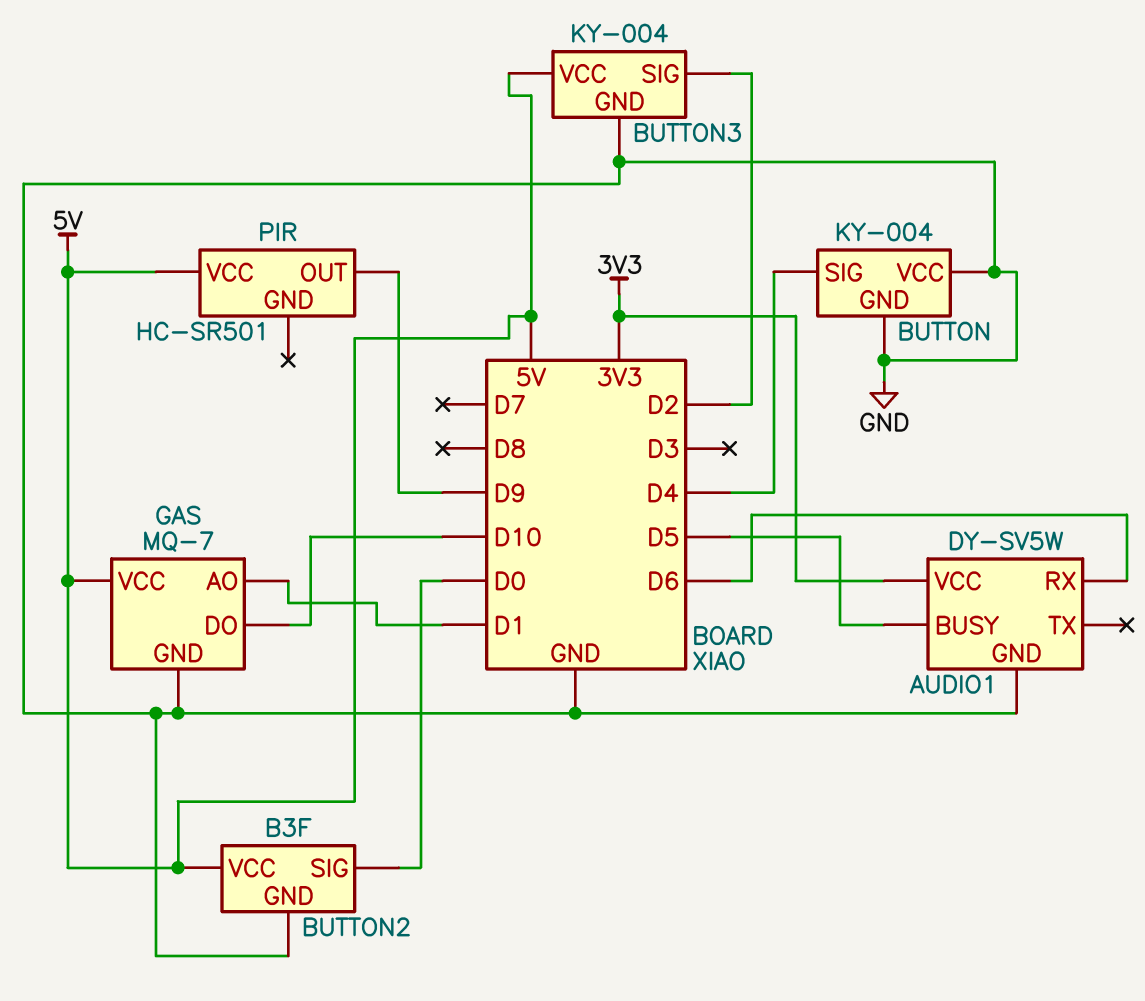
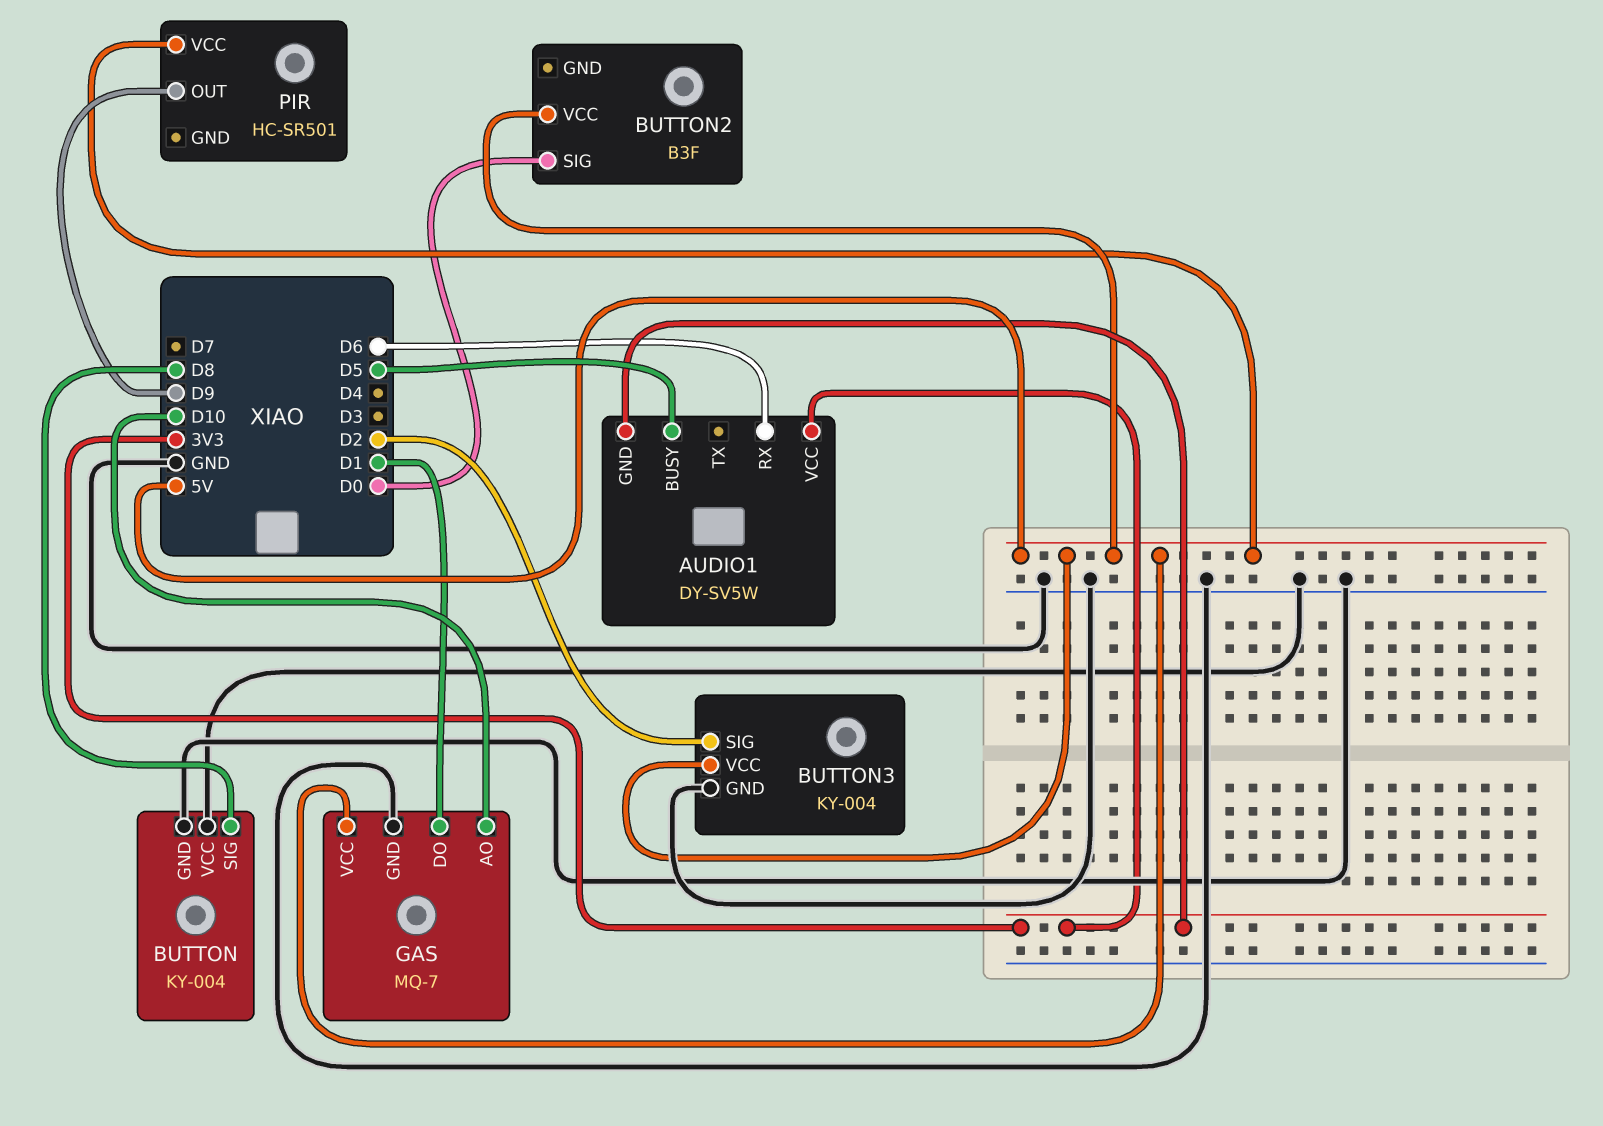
AUDIO1 pin GND: GND -> 3V3
BUTTON pin SIG: D4 -> D8
BUTTON2 pin GND: GND -> none
GAS pin AO: D1 -> D10
GAS pin DO: D10 -> D1

